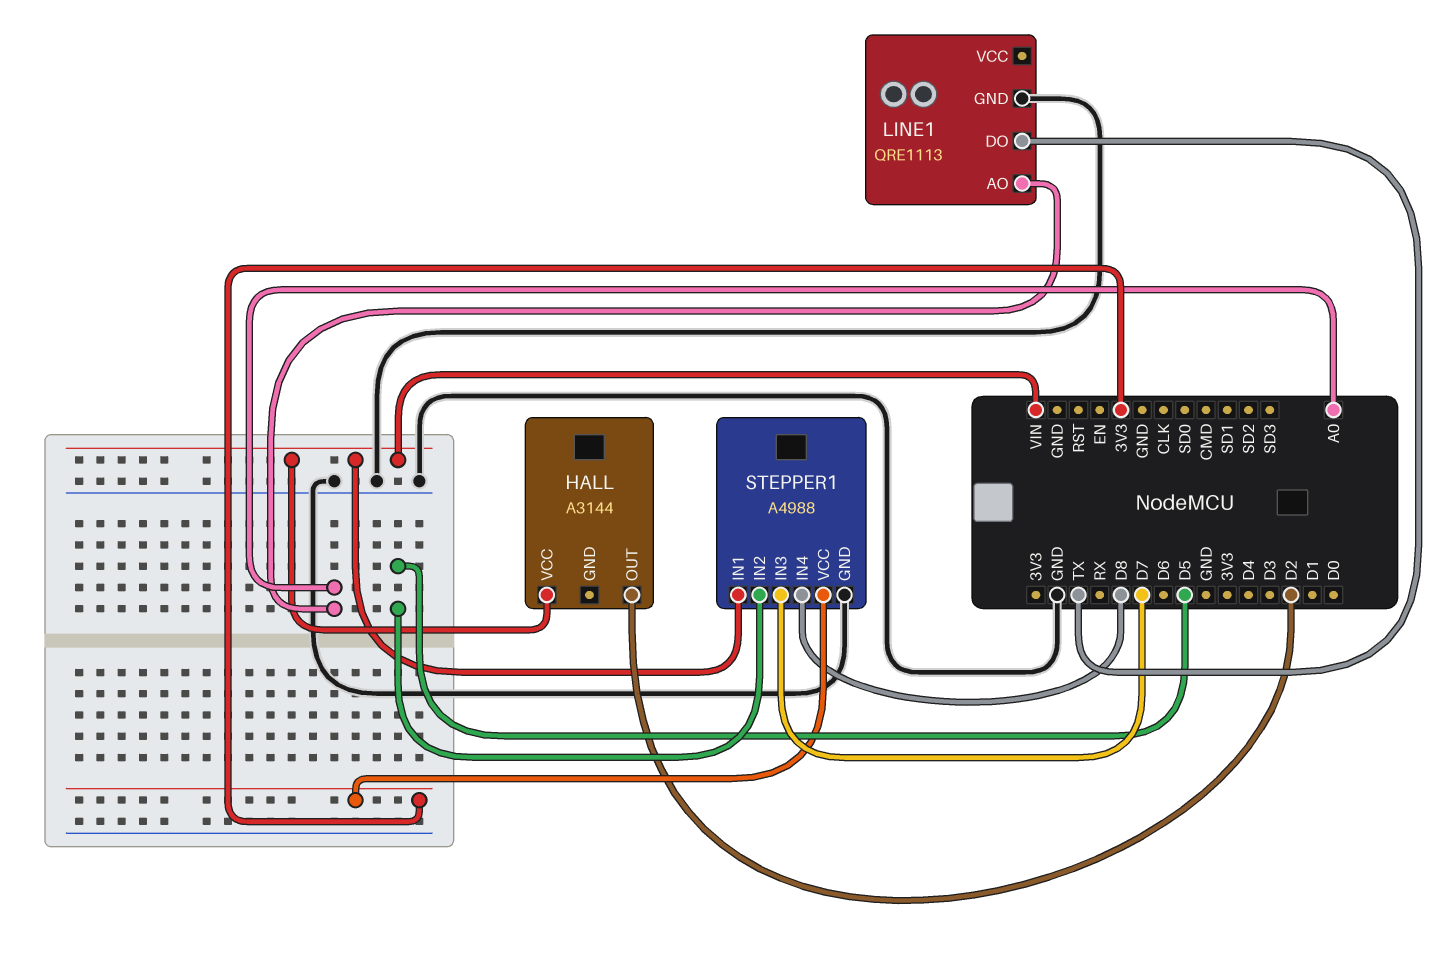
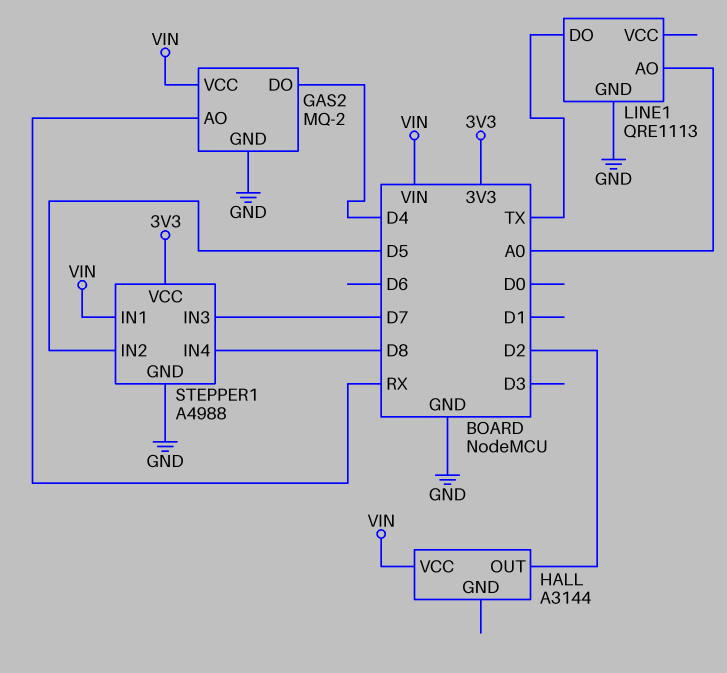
GAS2: none -> MQ-2
GAS2 pin AO: none -> RX
GAS2 pin DO: none -> D4
GAS2 pin GND: none -> GND
GAS2 pin VCC: none -> VIN

